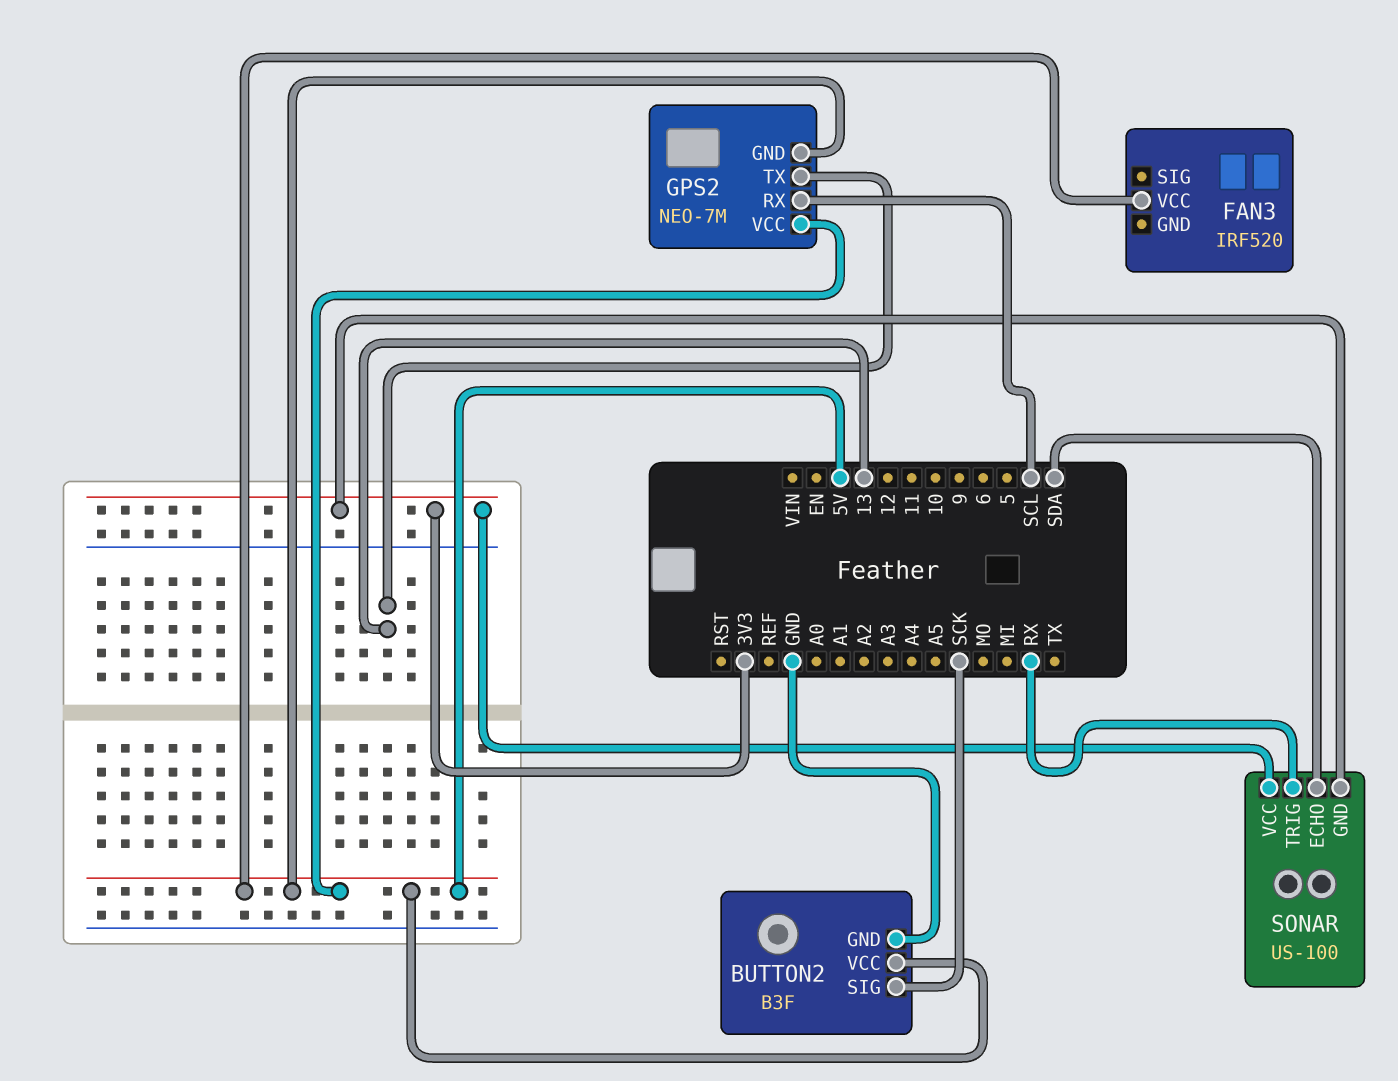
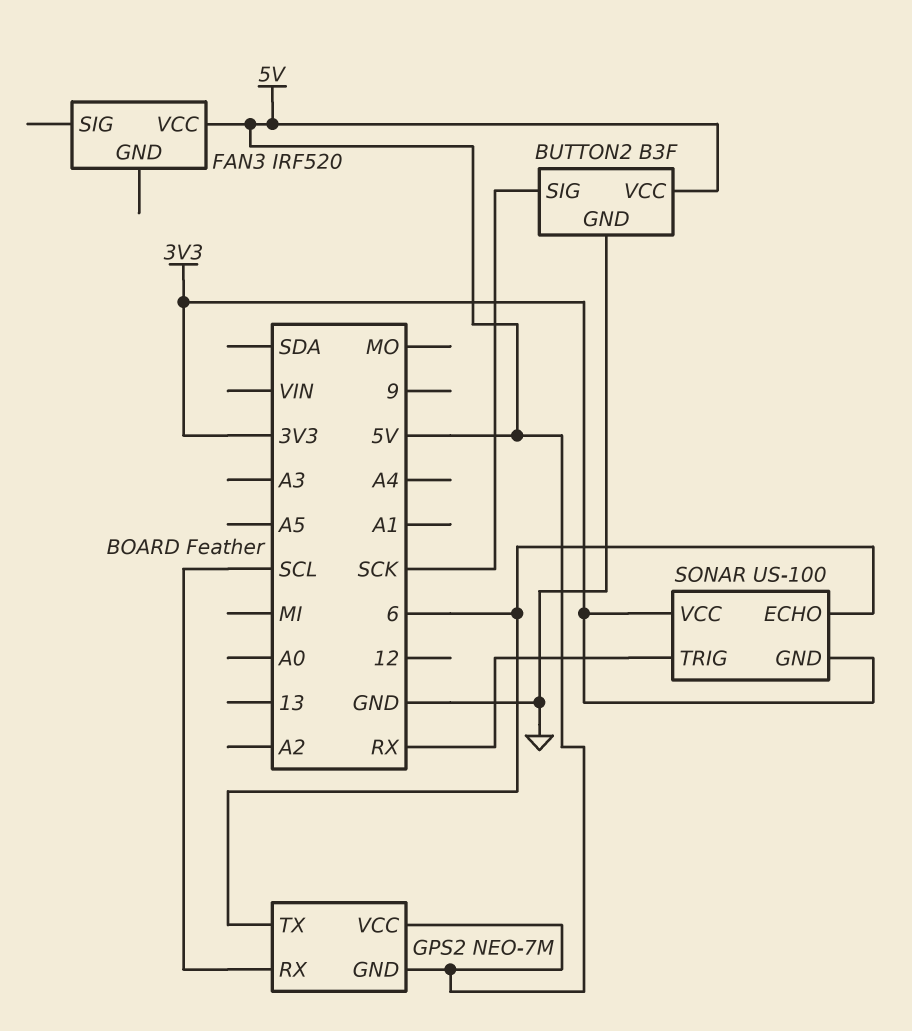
GPS2 pin TX: 13 -> 6
SONAR pin ECHO: SDA -> 6

